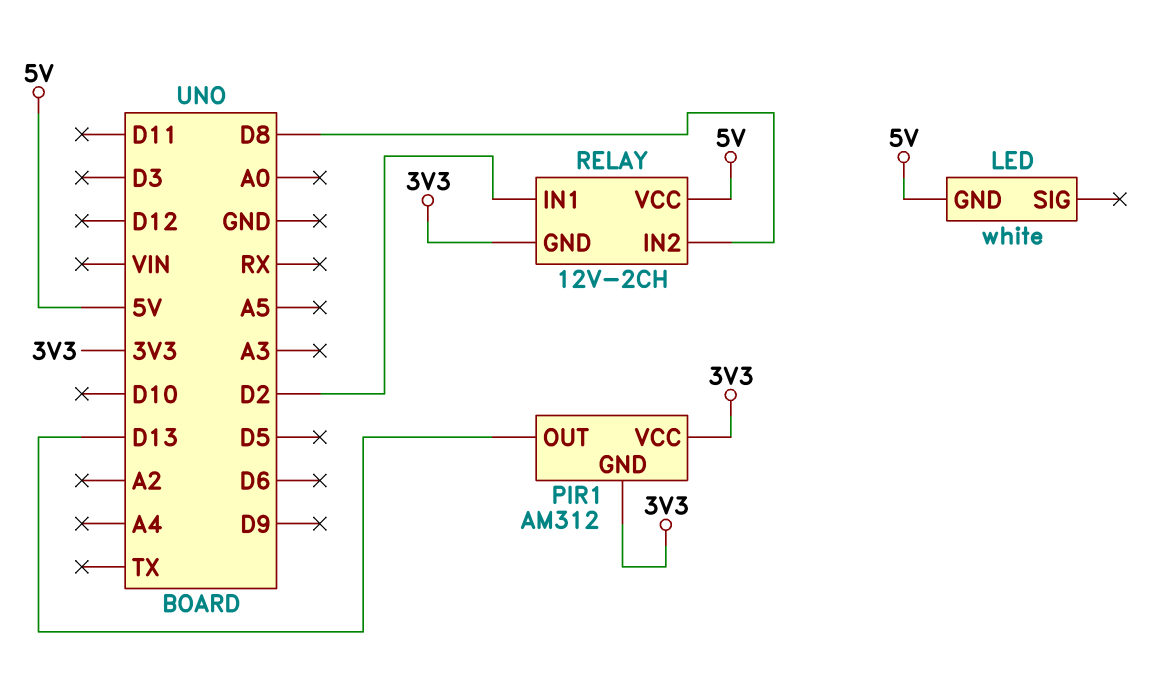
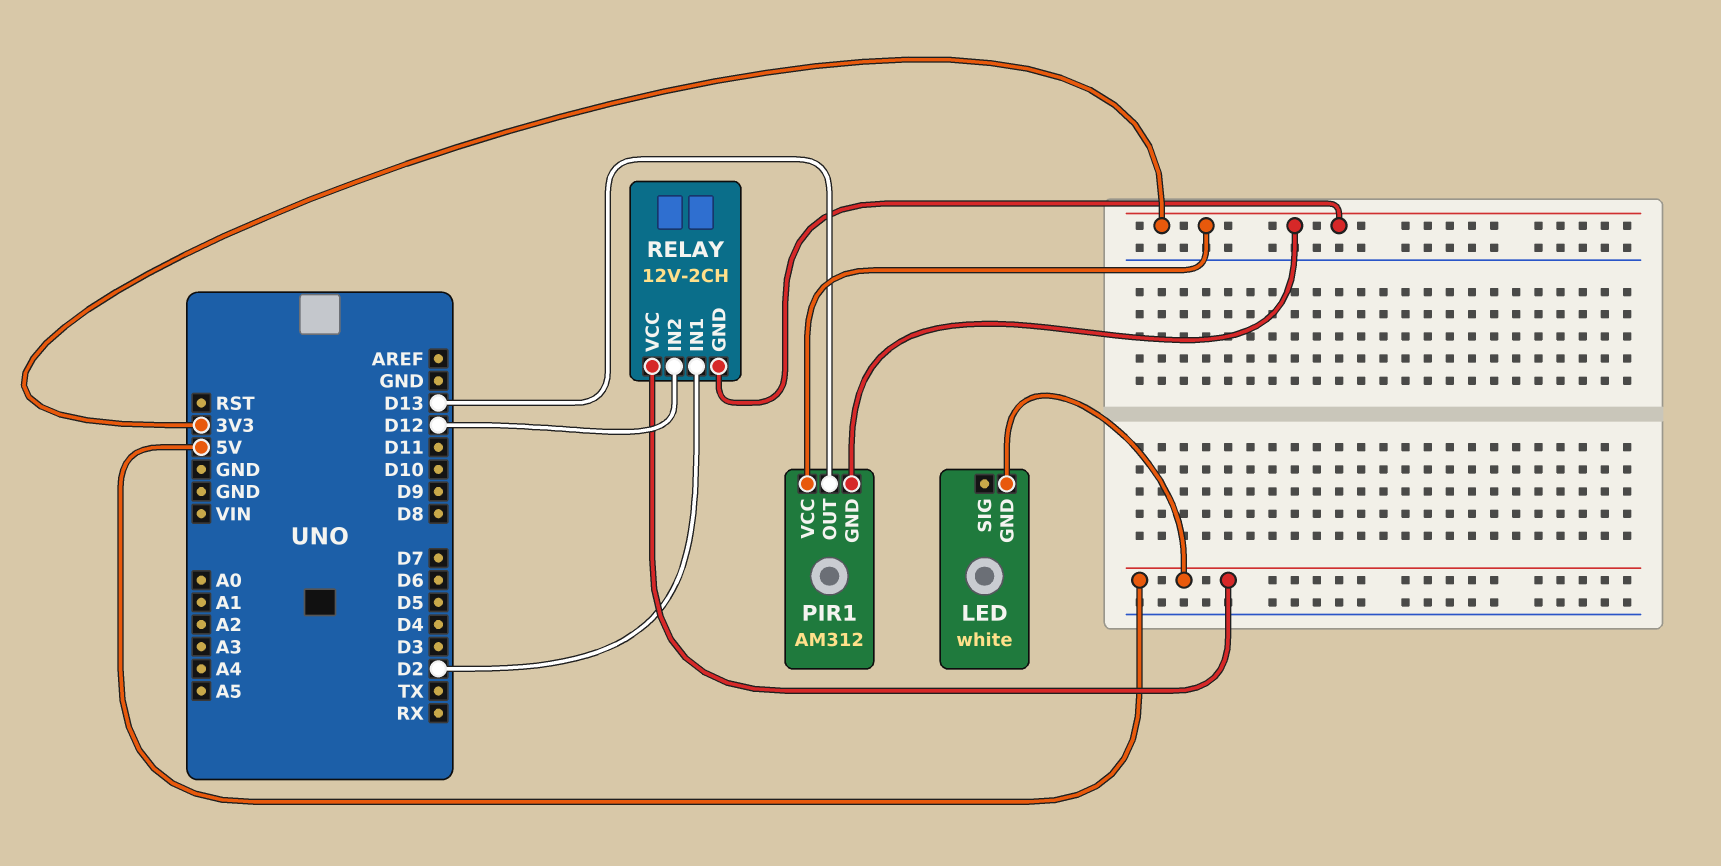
RELAY pin IN2: D8 -> D12

